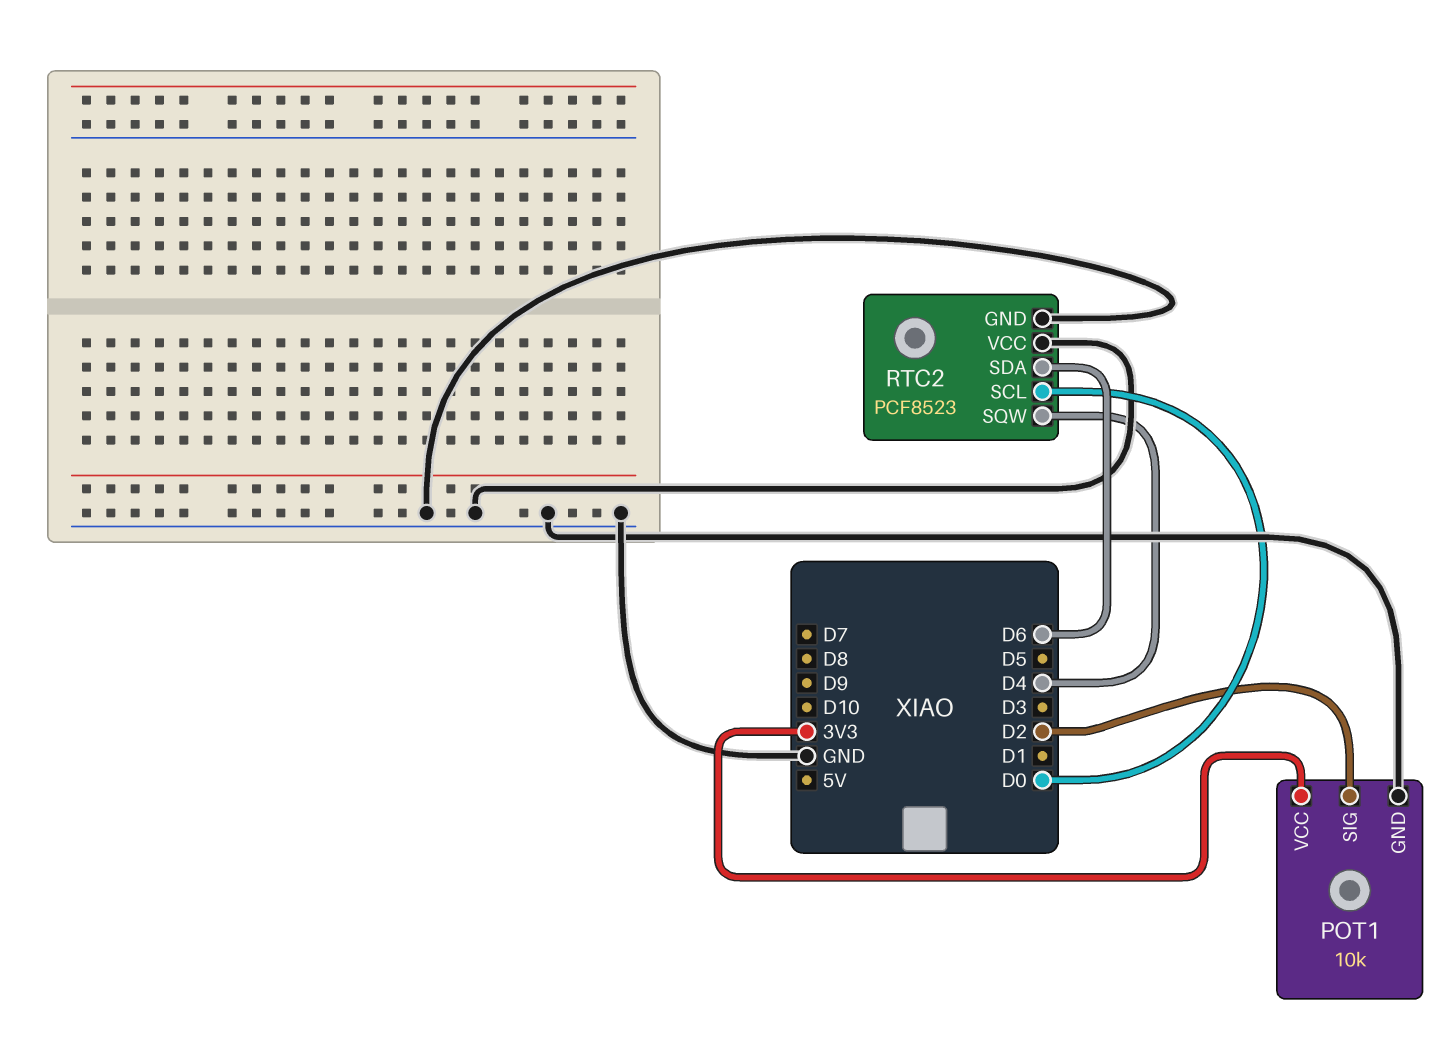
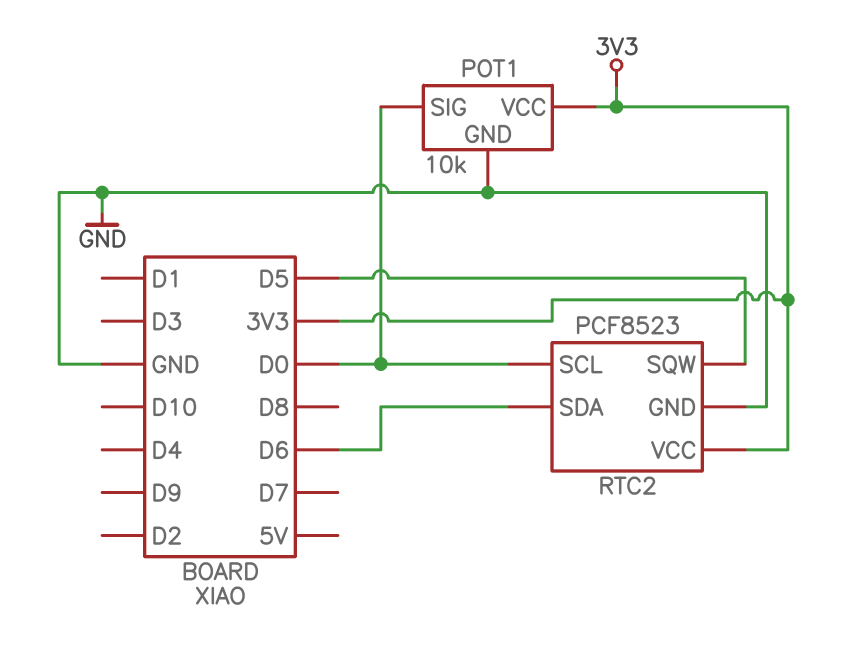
POT1 pin SIG: D2 -> D0
RTC2 pin SQW: D4 -> D5
RTC2 pin VCC: GND -> 3V3

